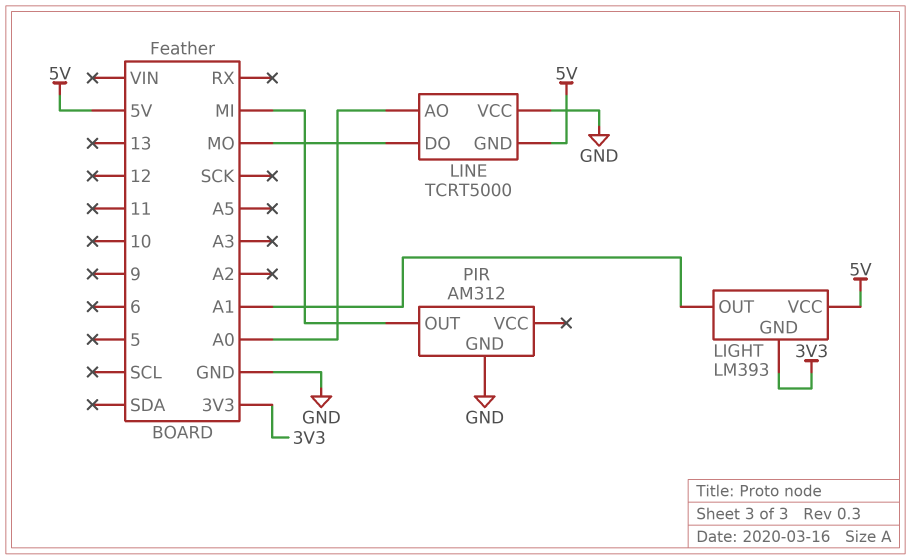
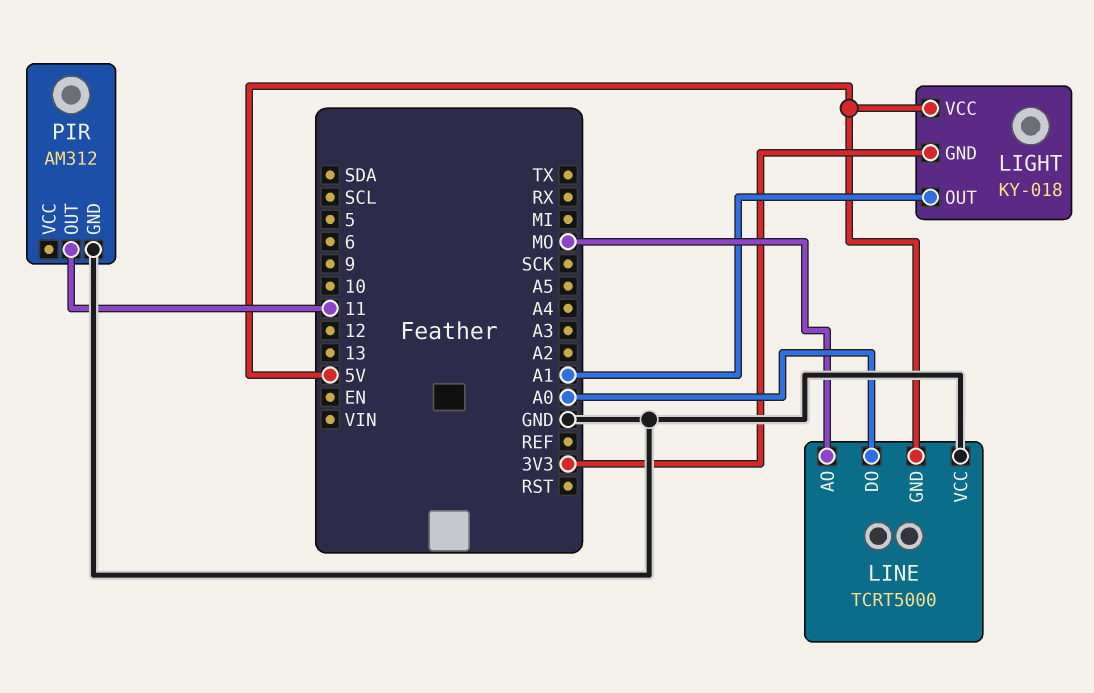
LIGHT: LM393 -> KY-018
LINE pin AO: A0 -> MO
LINE pin DO: MO -> A0
PIR pin OUT: MI -> 11

